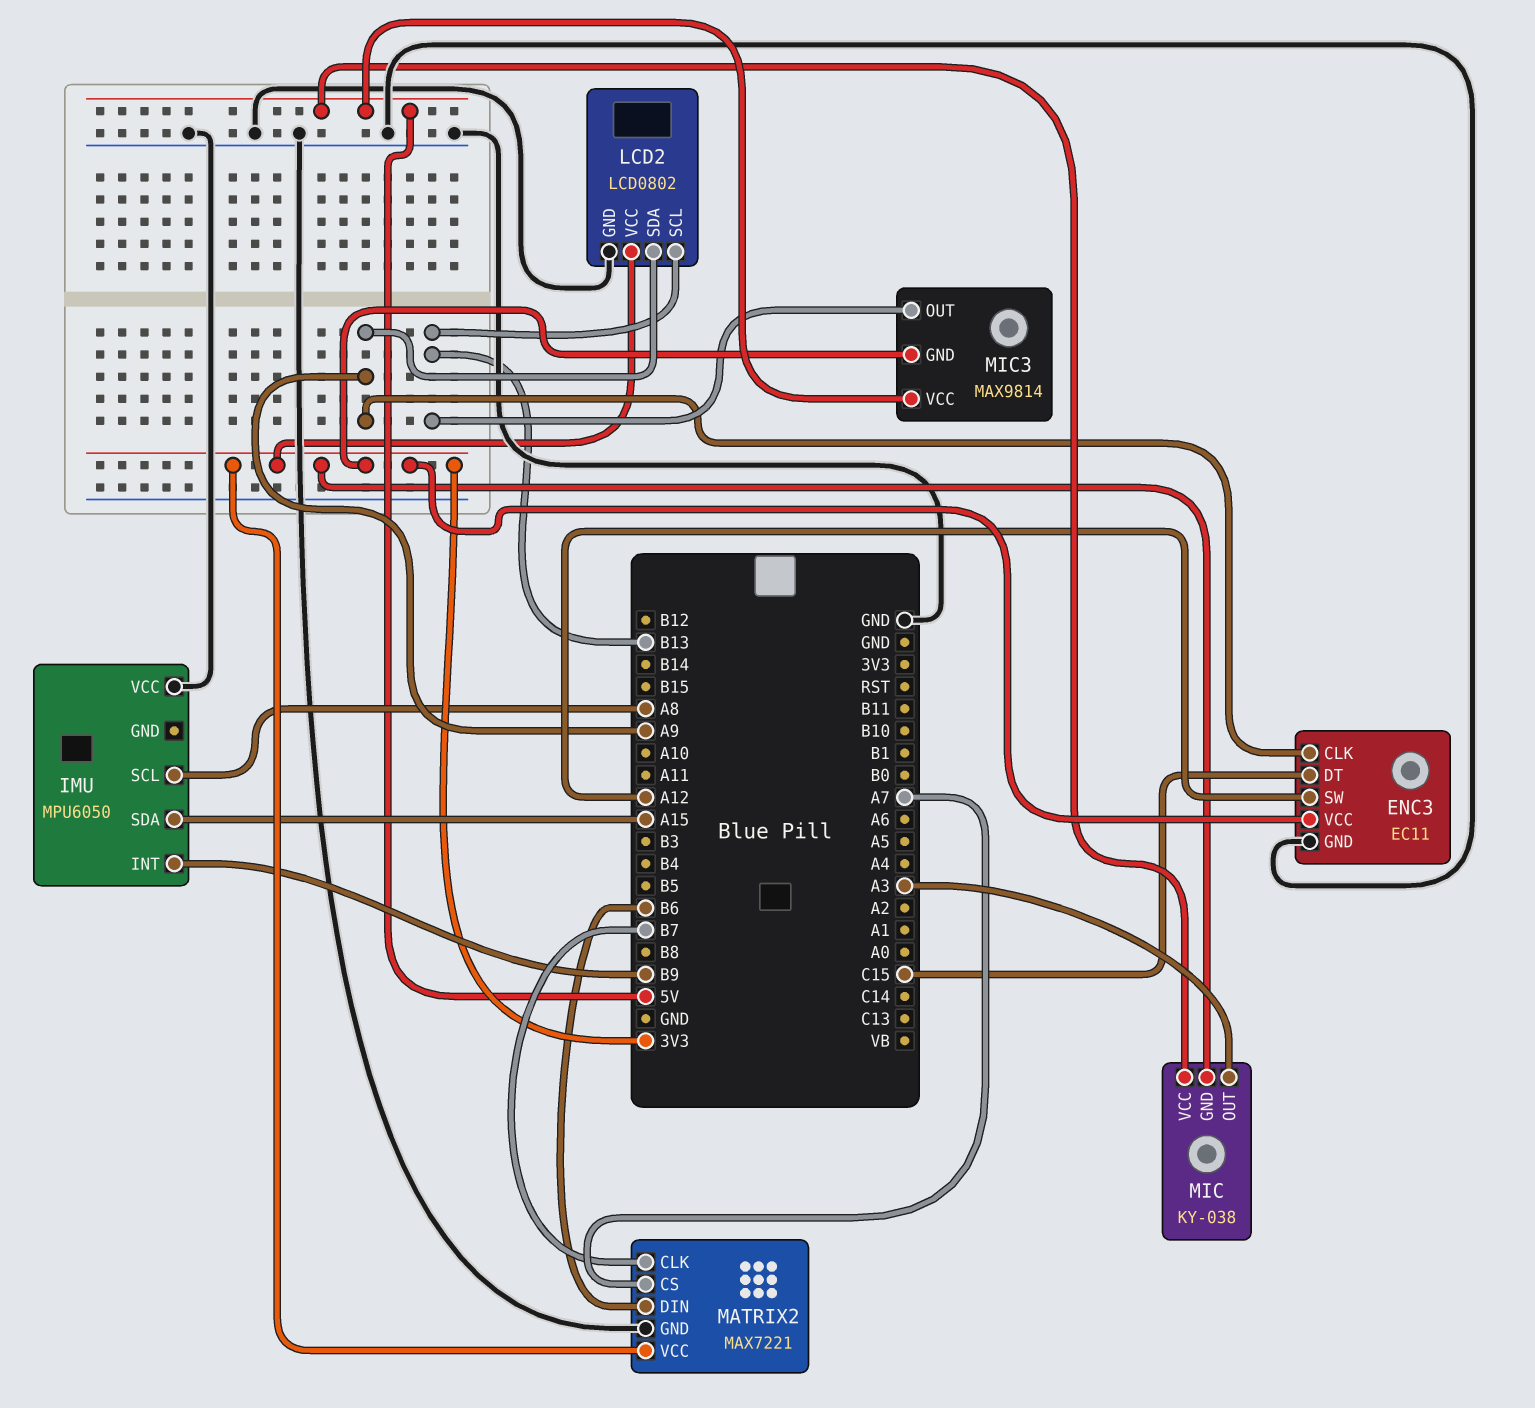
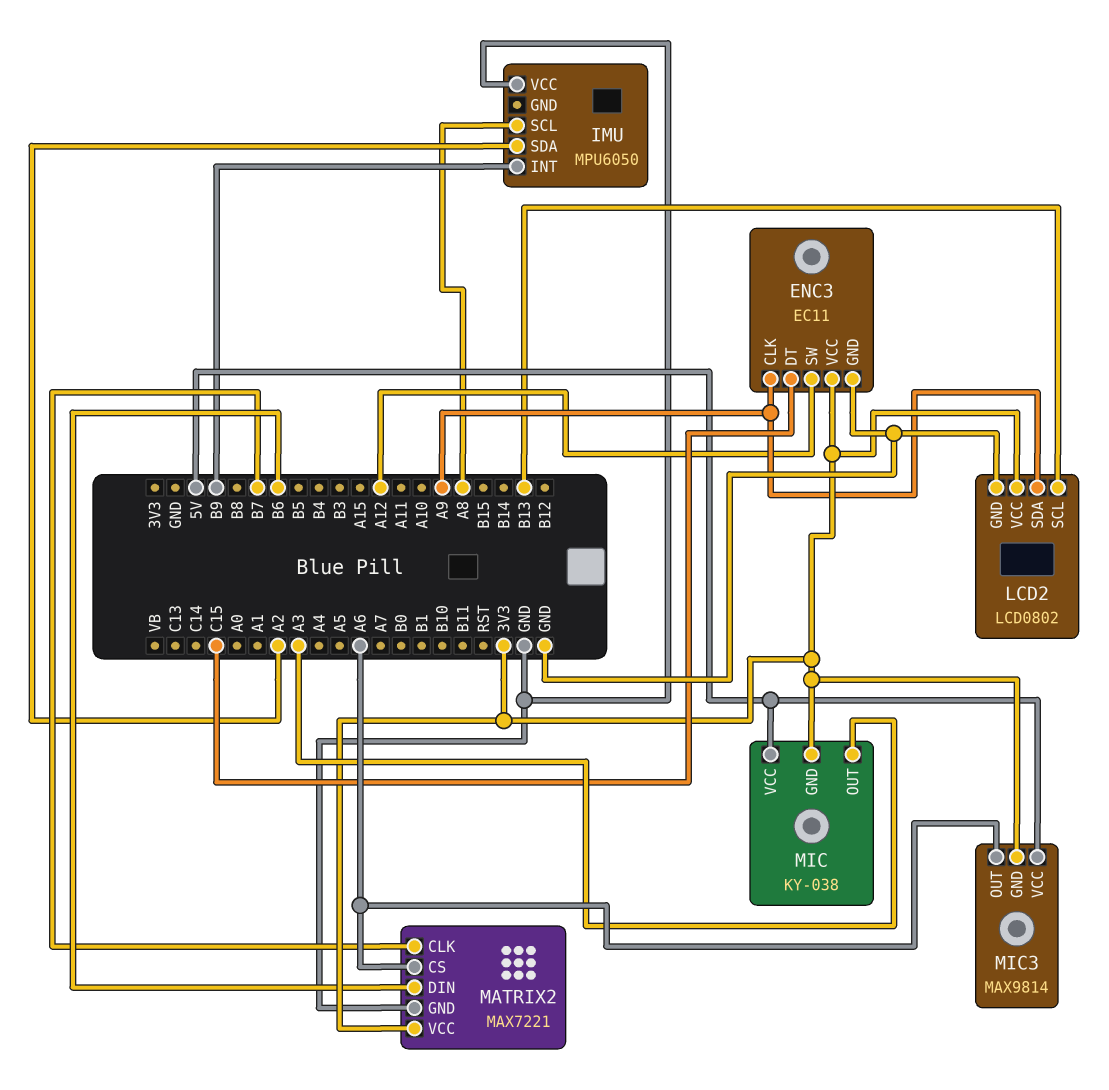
IMU pin SDA: A15 -> A2
MATRIX2 pin CS: A7 -> A6
MIC3 pin OUT: B13 -> A6

